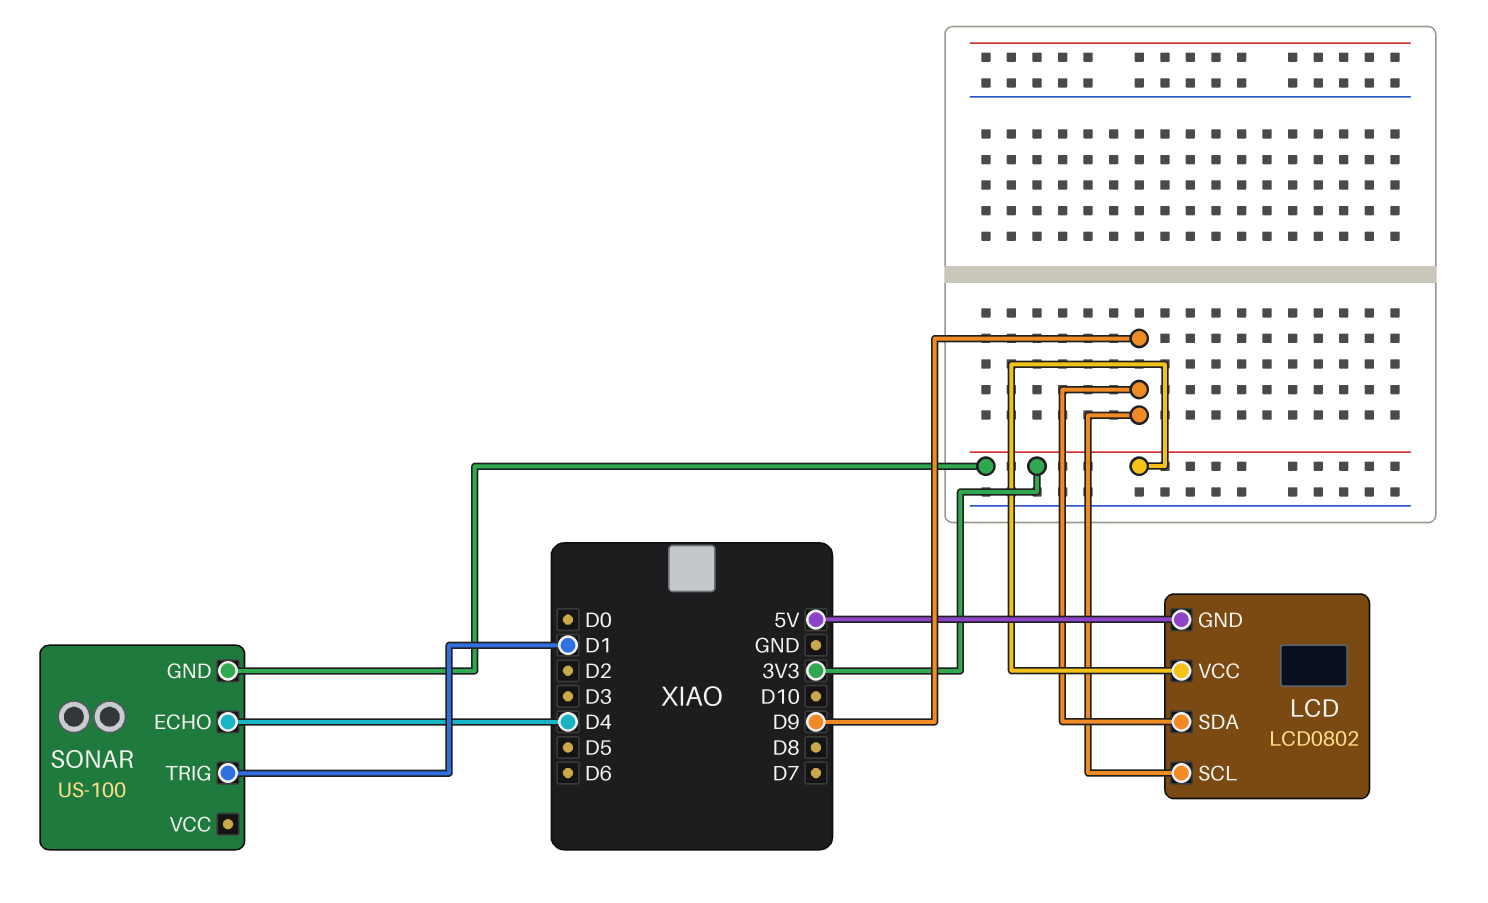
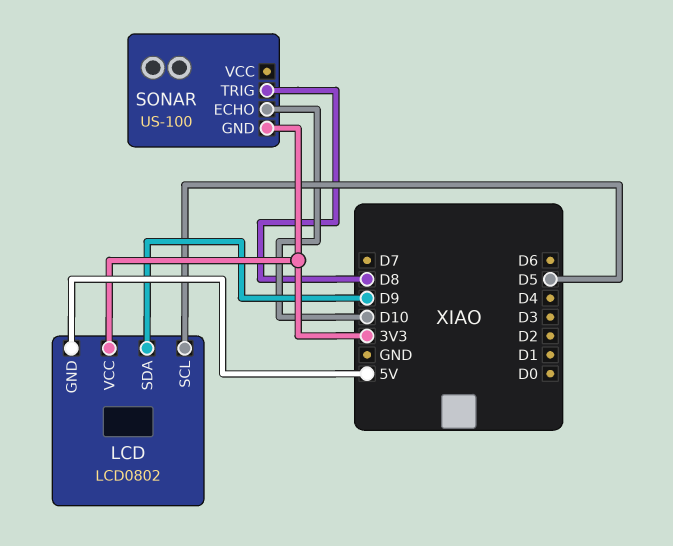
LCD pin SCL: D9 -> D5
SONAR pin ECHO: D4 -> D10
SONAR pin TRIG: D1 -> D8

